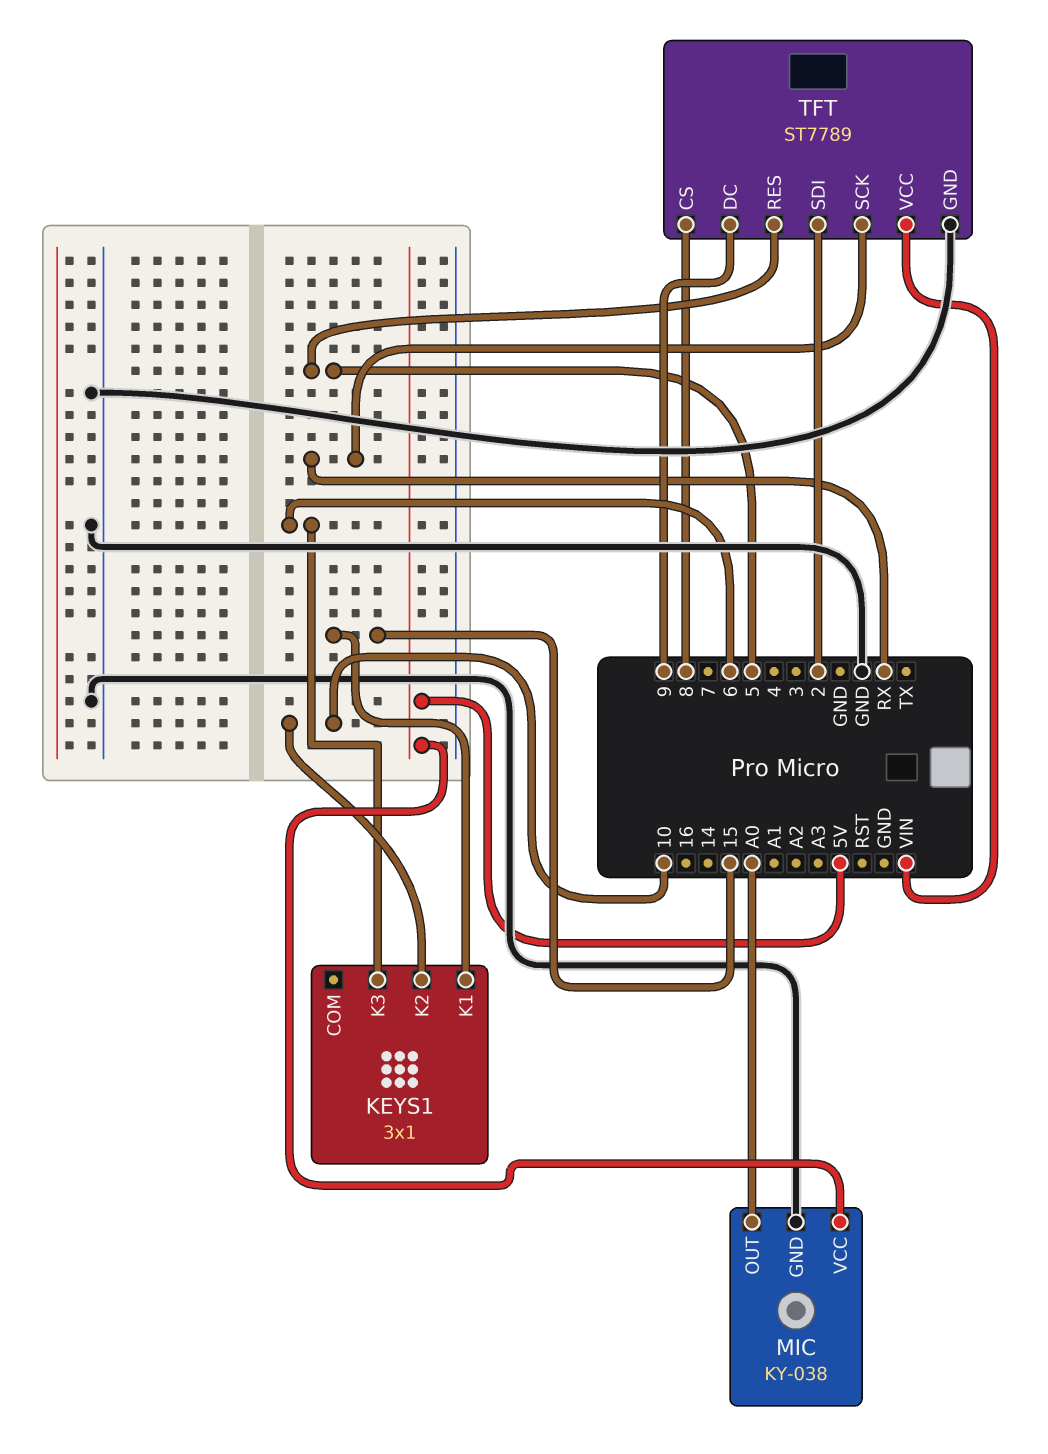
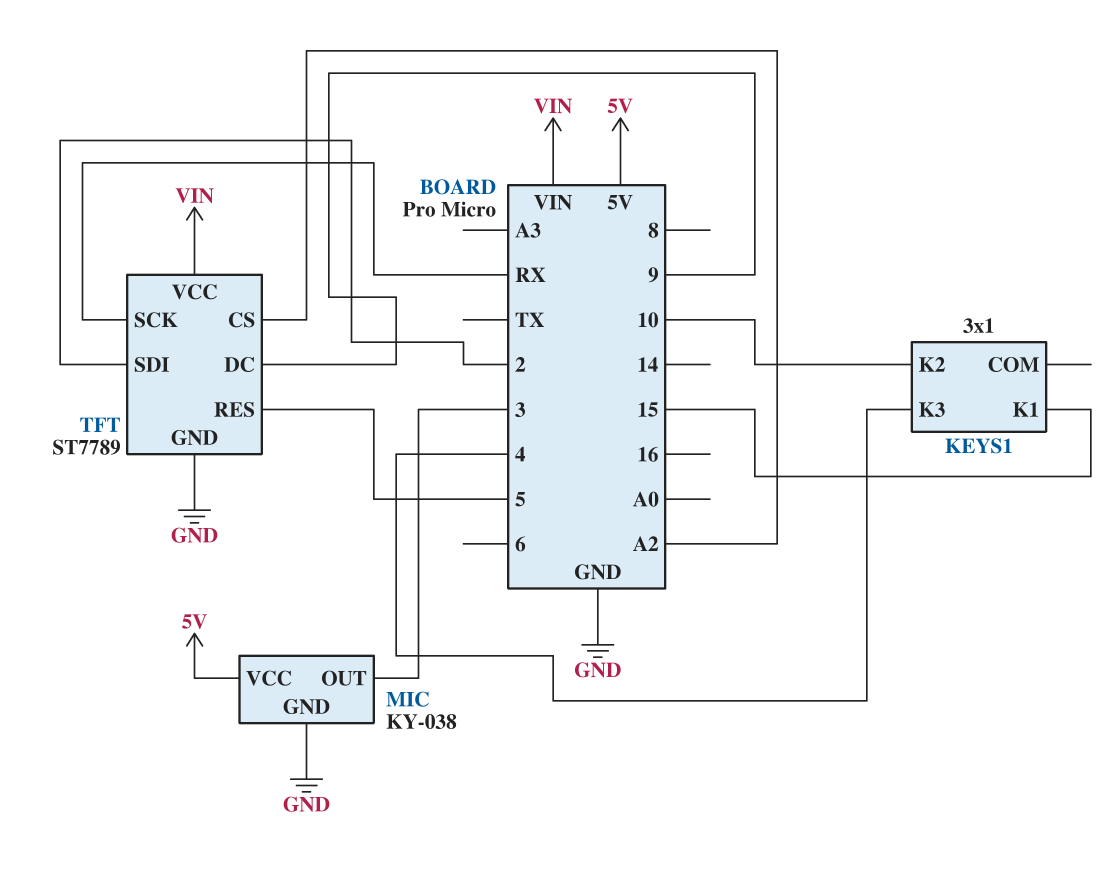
KEYS1 pin K3: 6 -> 4
MIC pin OUT: A0 -> 3
TFT pin CS: 8 -> A2

